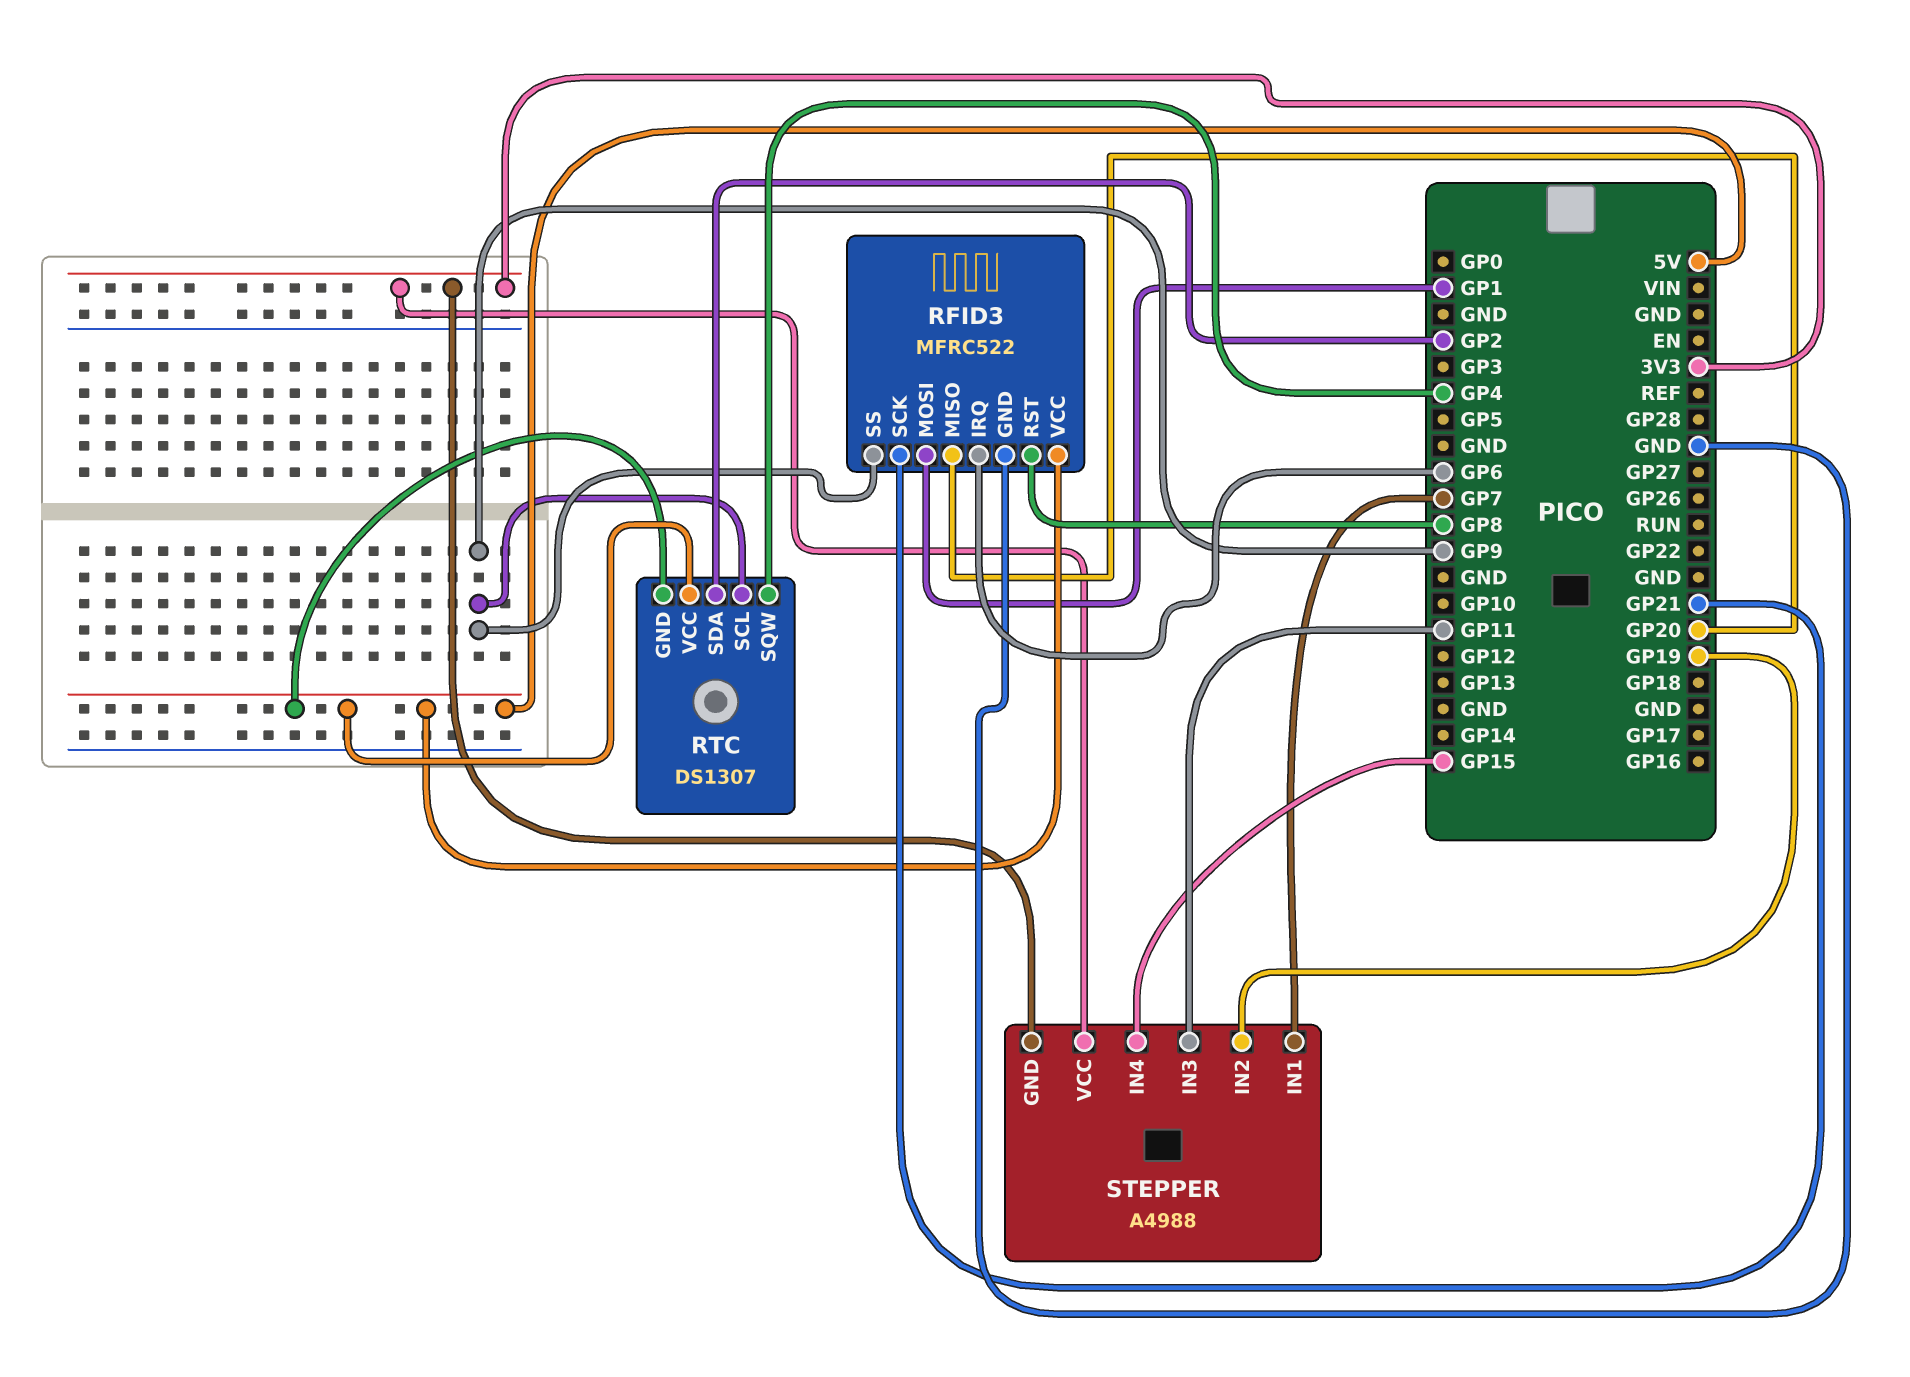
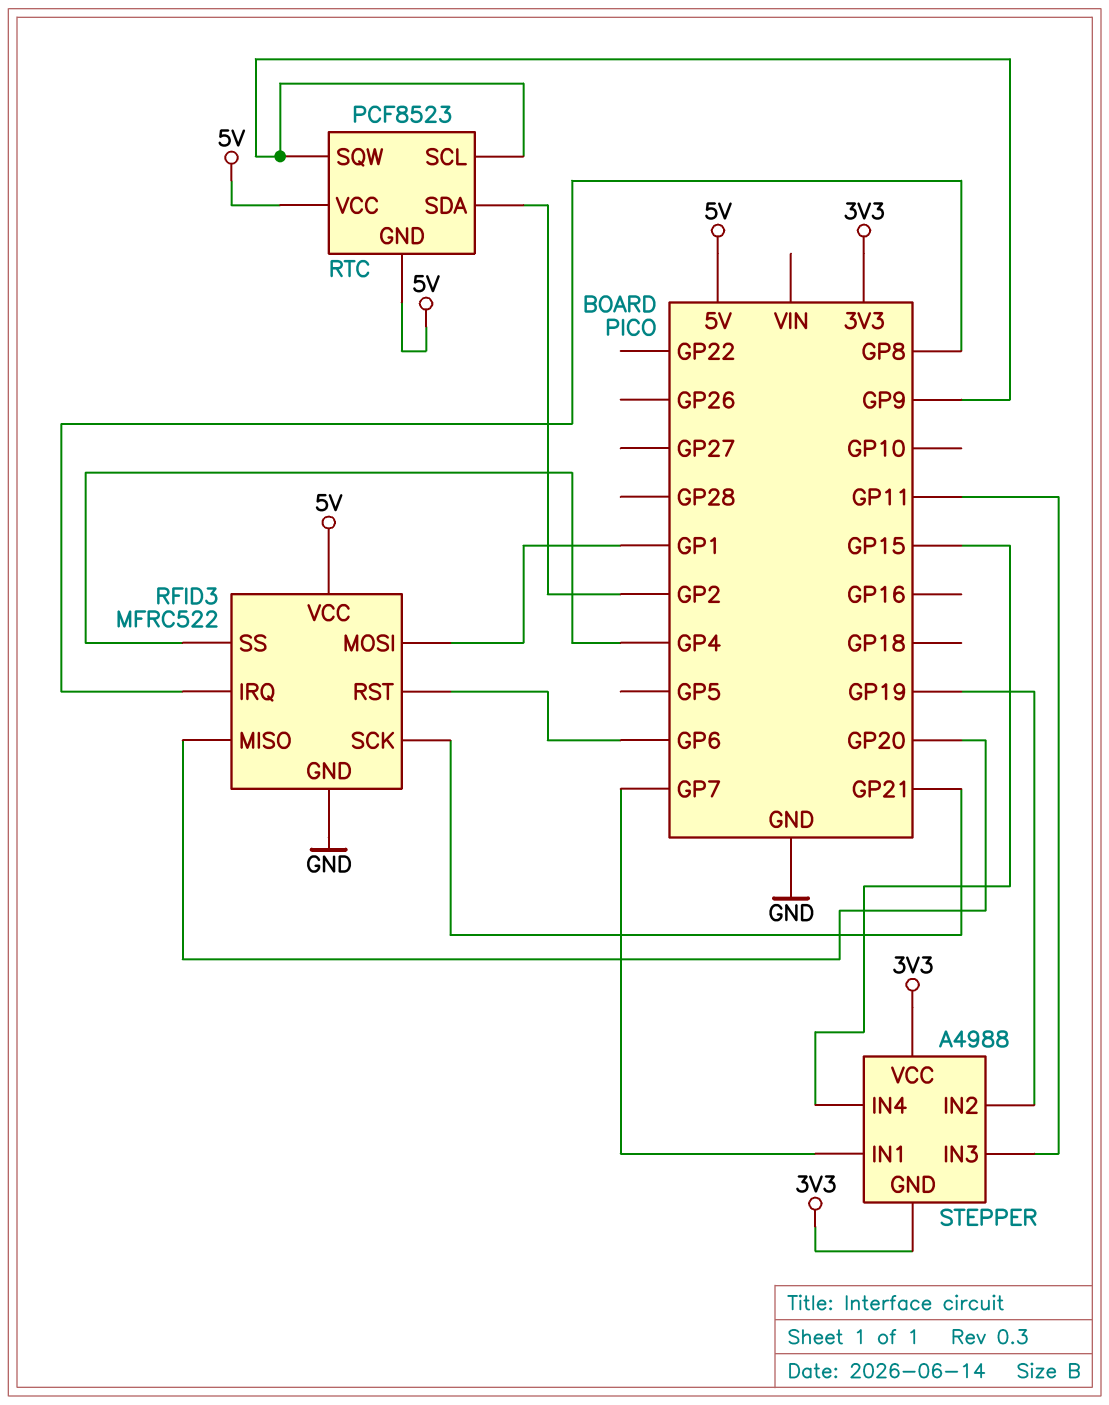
RFID3 pin IRQ: GP6 -> GP8
RFID3 pin RST: GP8 -> GP6
RFID3 pin SS: GP9 -> GP4
RTC: DS1307 -> PCF8523
RTC pin SQW: GP4 -> GP9

